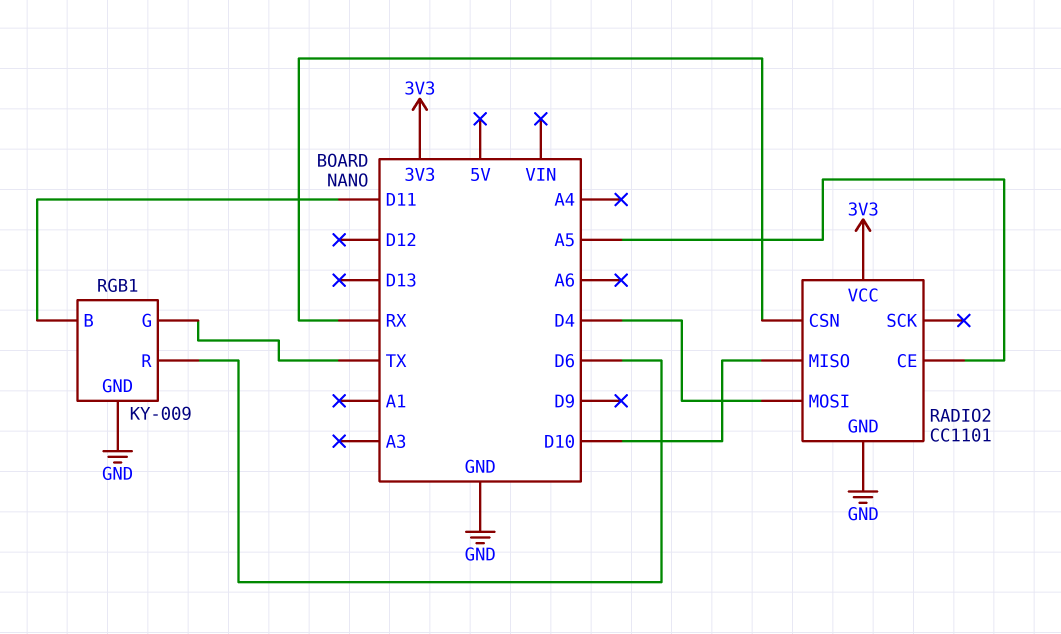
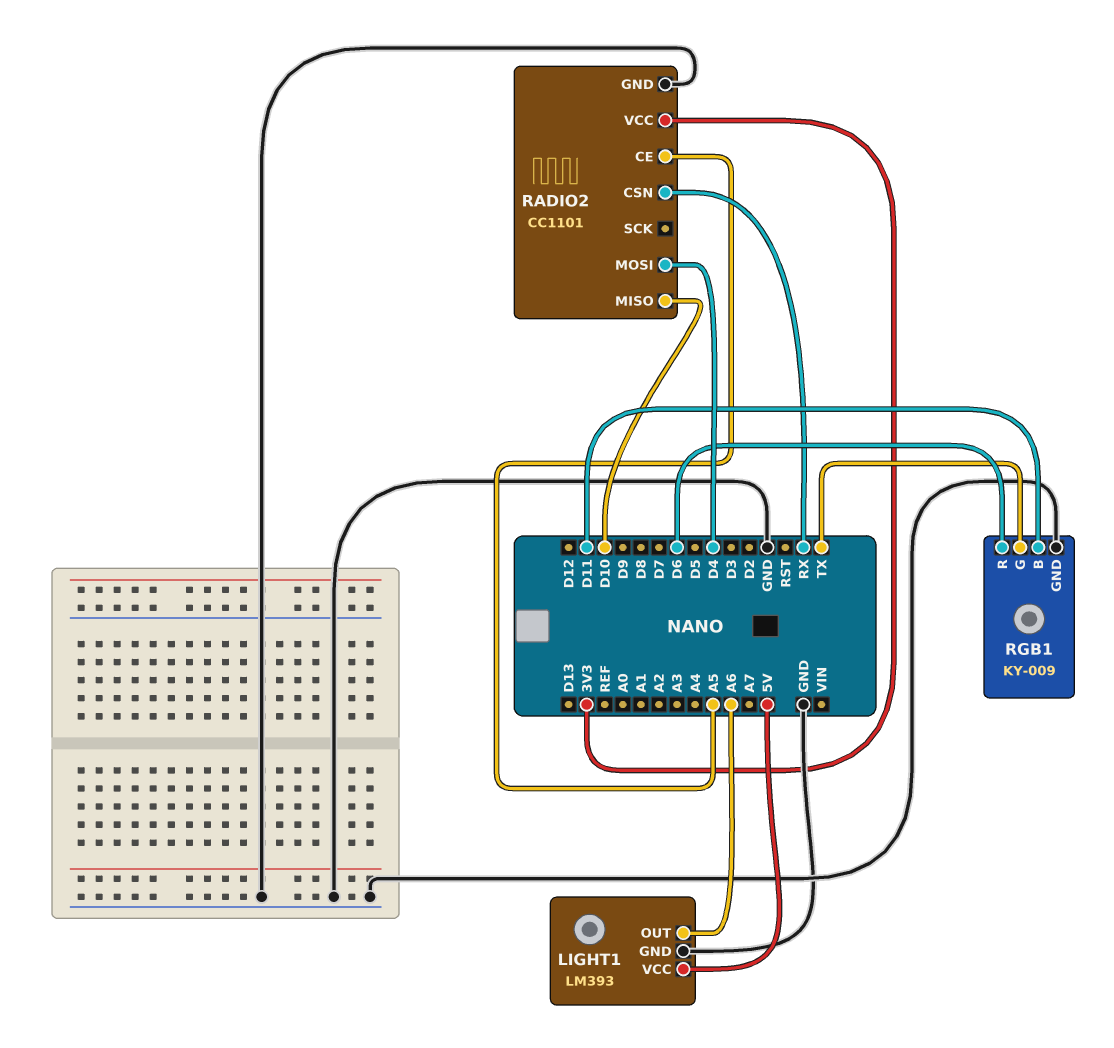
LIGHT1: none -> LM393
LIGHT1 pin GND: none -> GND
LIGHT1 pin OUT: none -> A6
LIGHT1 pin VCC: none -> 5V

